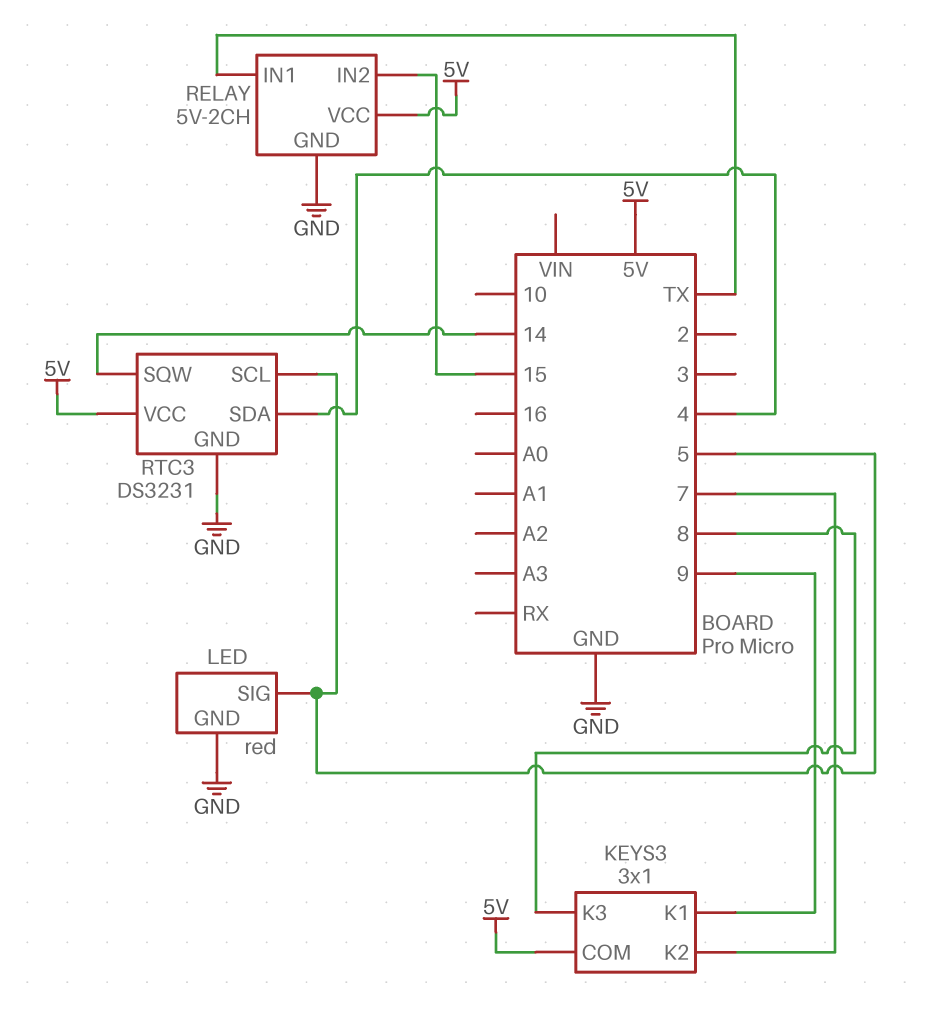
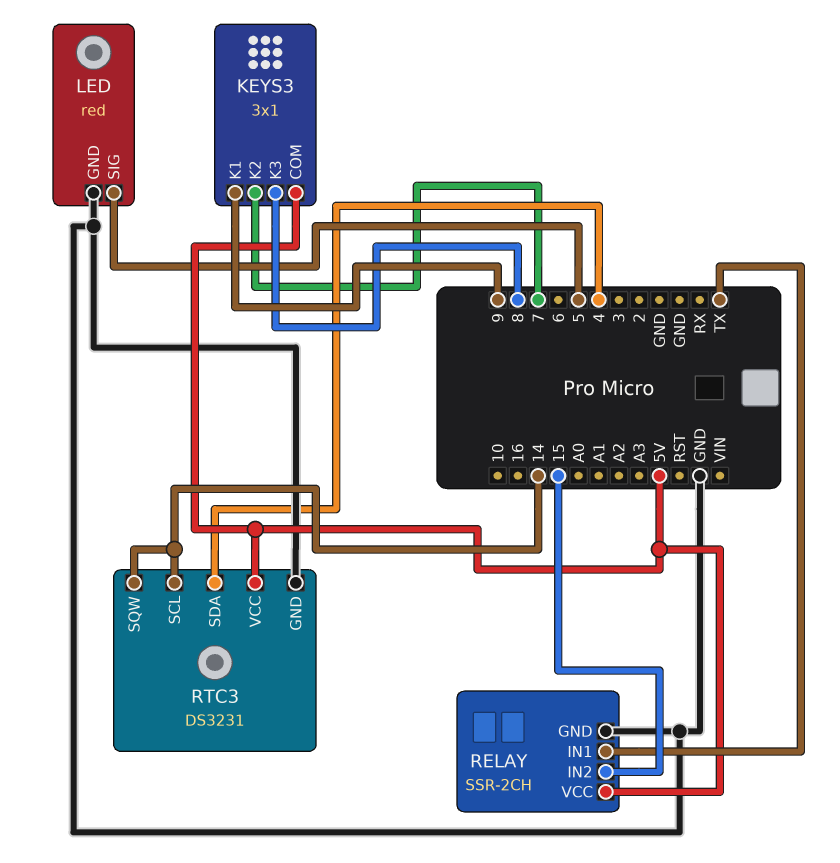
RELAY: 5V-2CH -> SSR-2CH
RTC3 pin SCL: 5 -> 14

